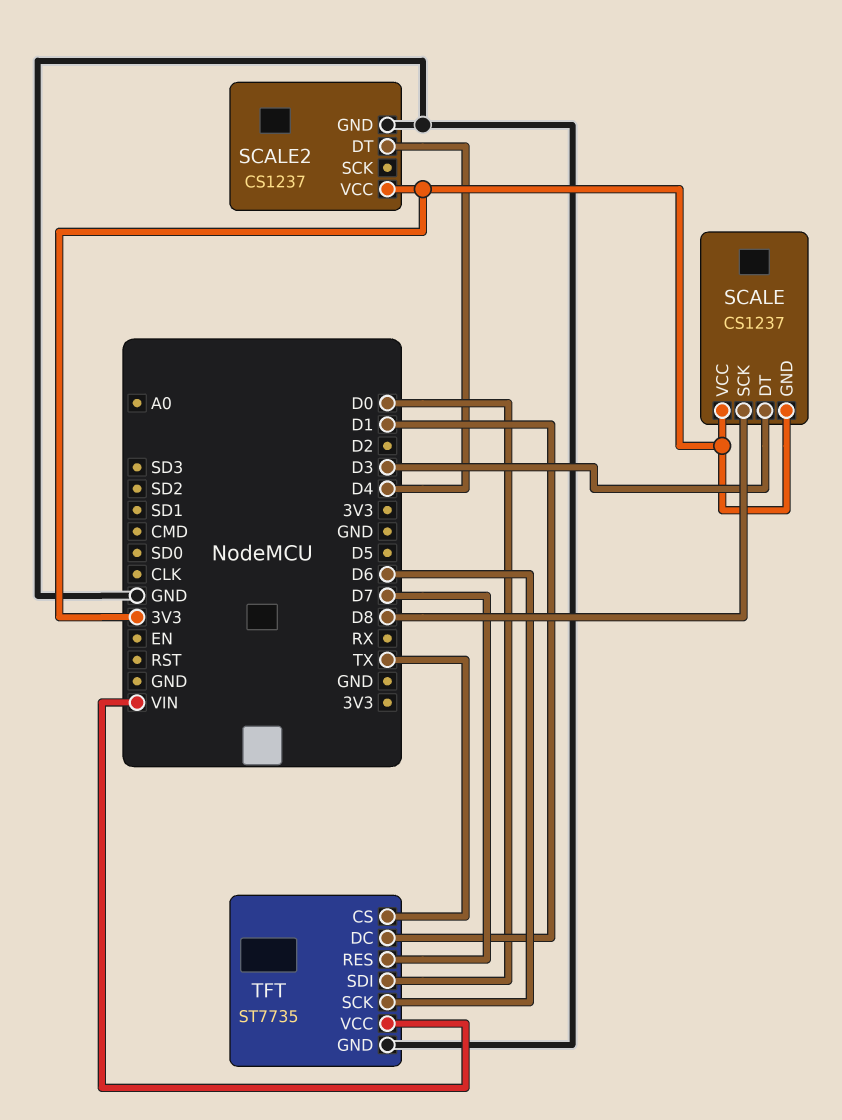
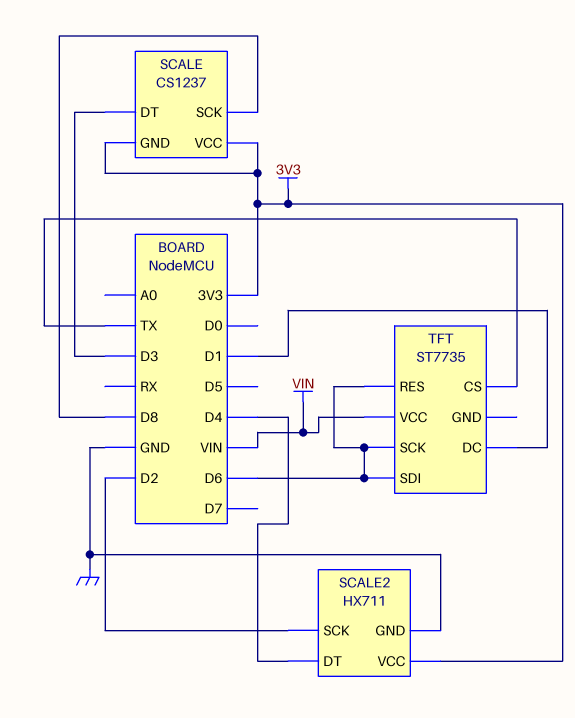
SCALE2: CS1237 -> HX711
SCALE2 pin SCK: none -> D2
TFT pin GND: GND -> none
TFT pin RES: D7 -> D6
TFT pin SDI: D0 -> D6

